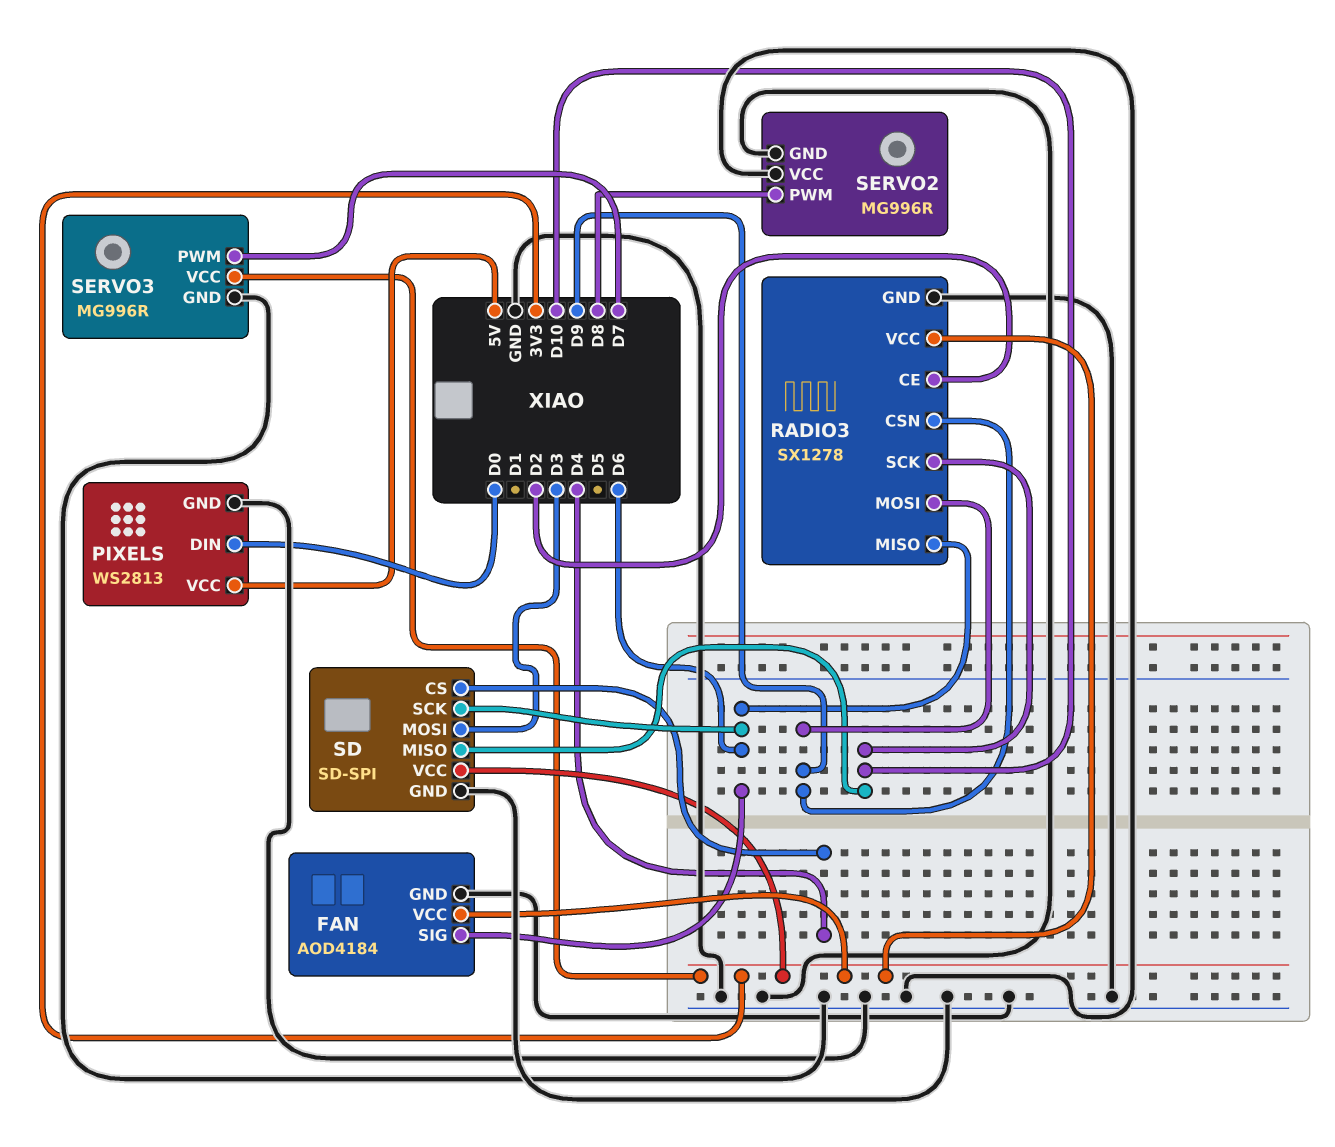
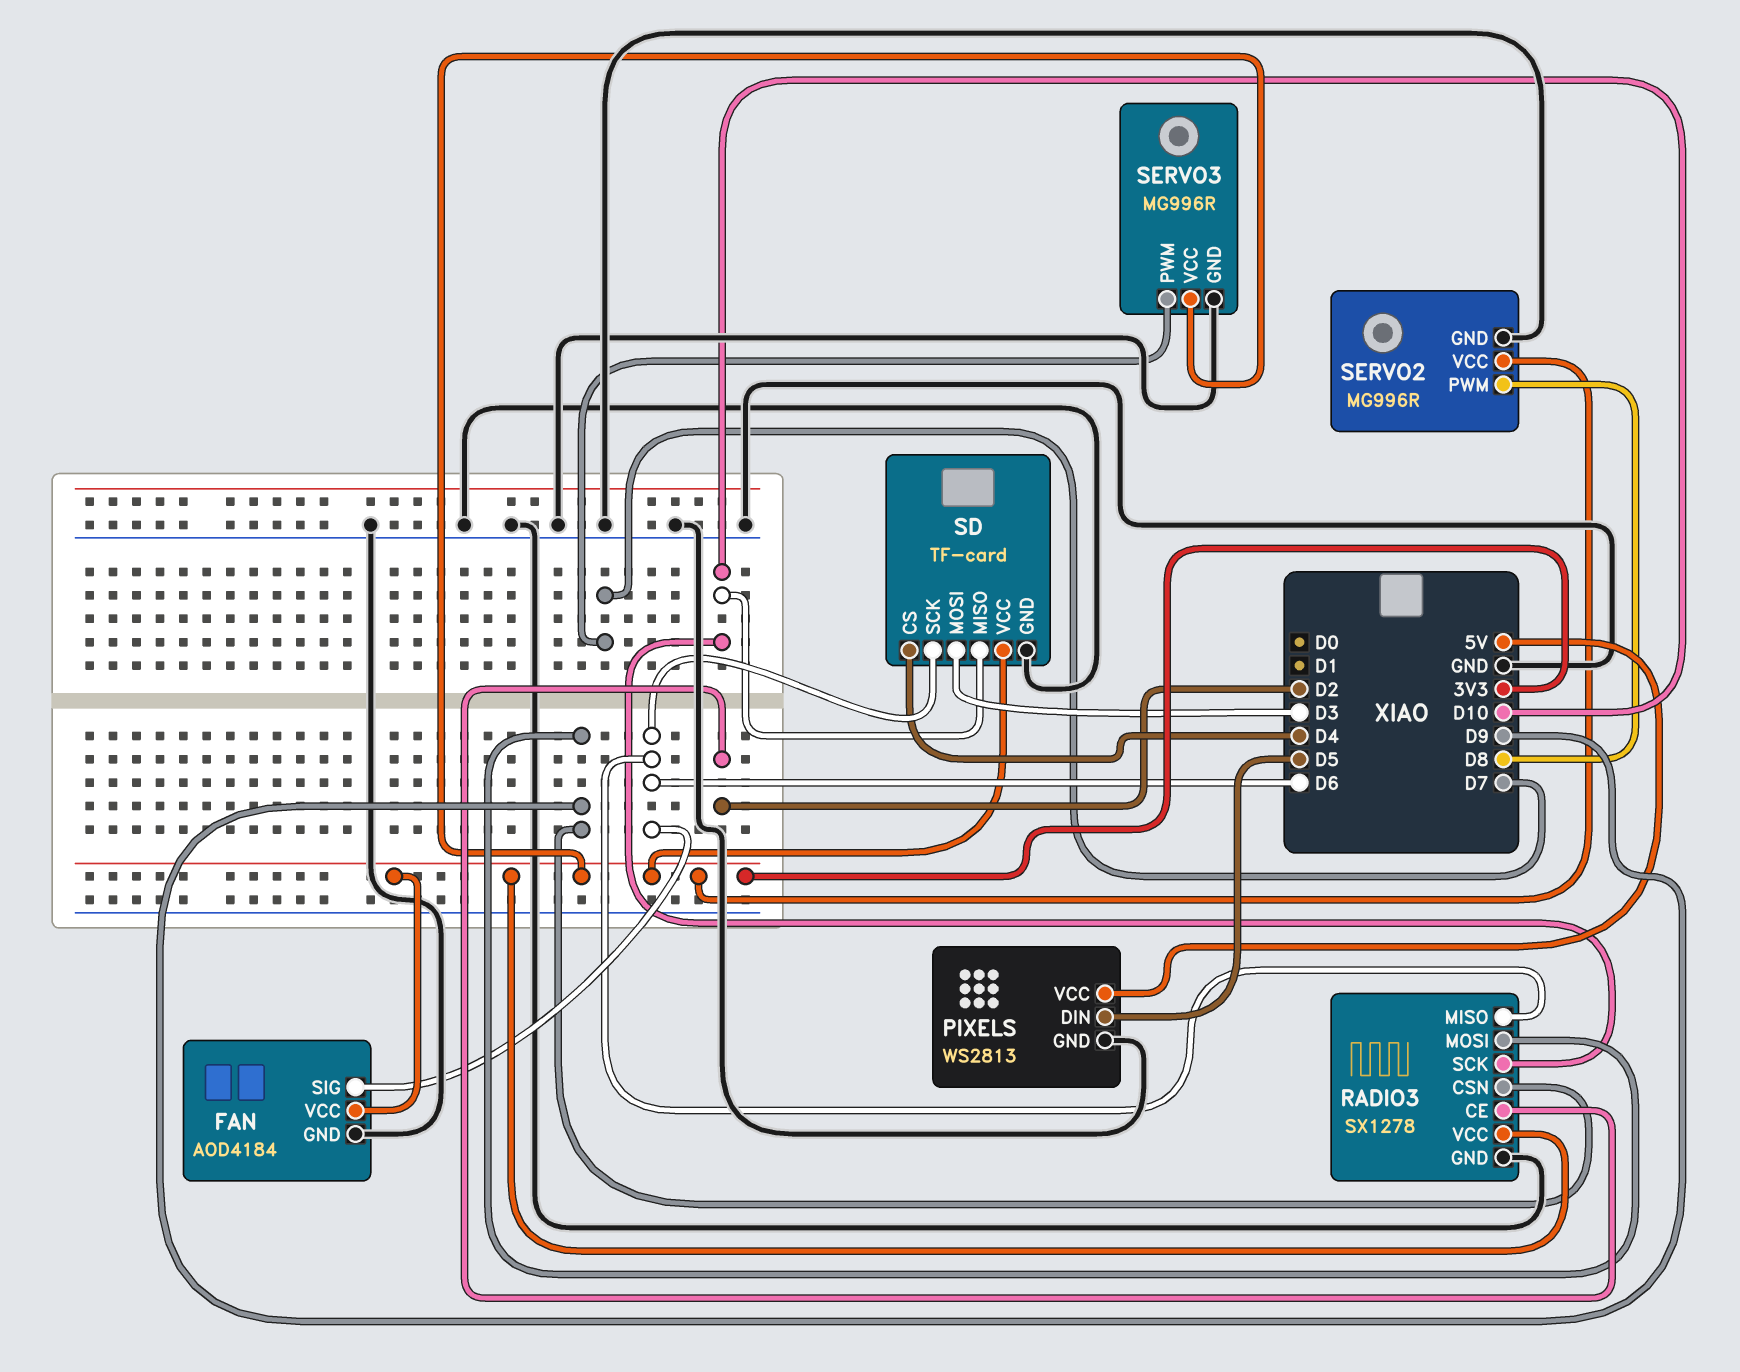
PIXELS pin DIN: D0 -> D5
SD: SD-SPI -> TF-card
SERVO2 pin VCC: GND -> 3V3

